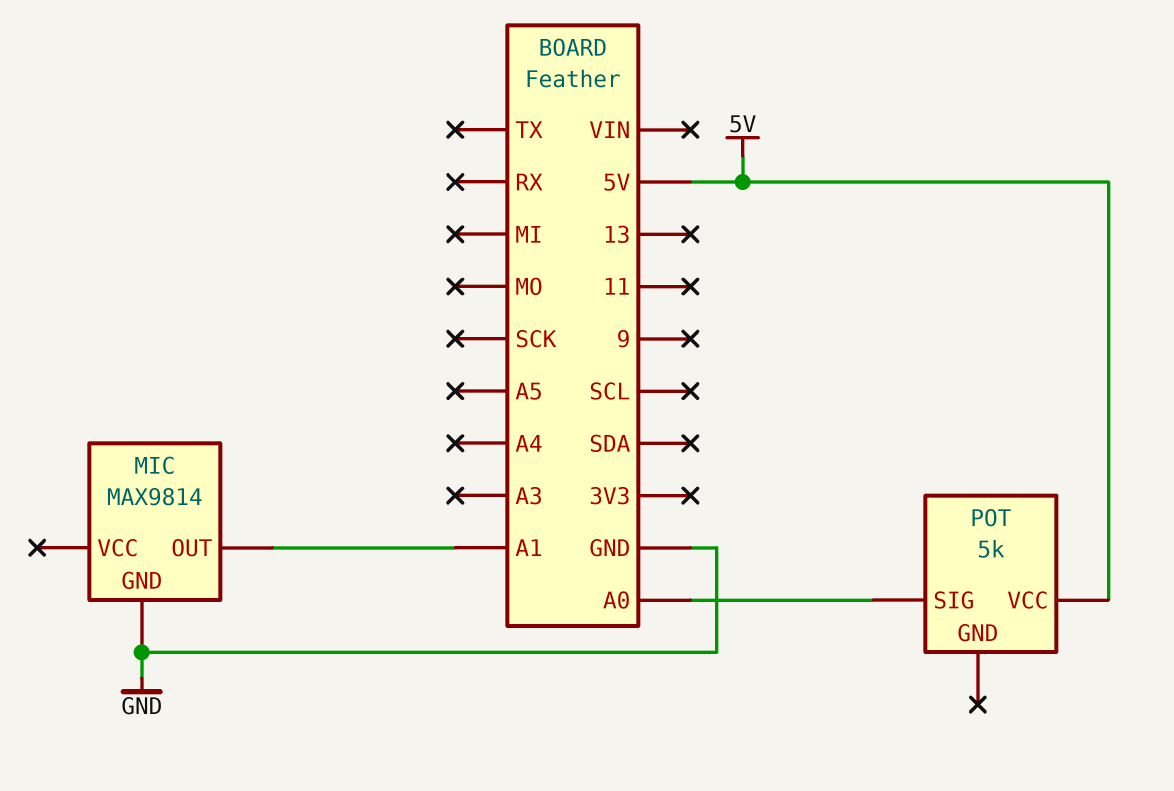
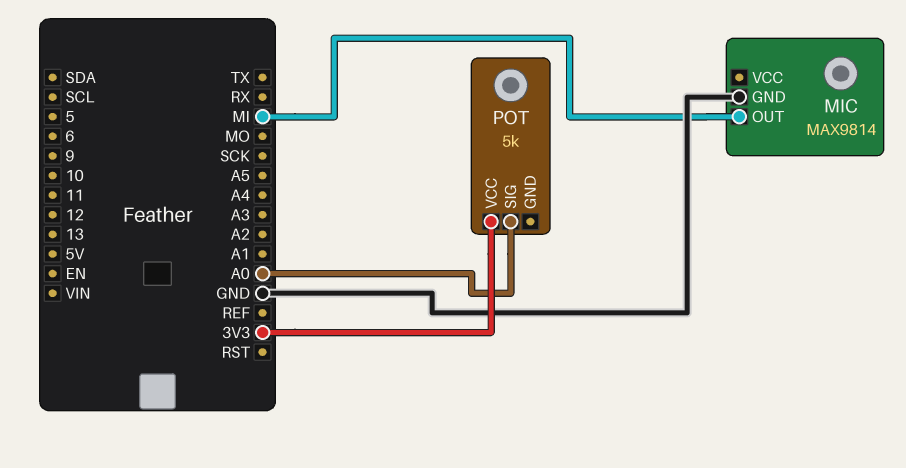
MIC pin OUT: A1 -> MI
POT pin VCC: 5V -> 3V3

